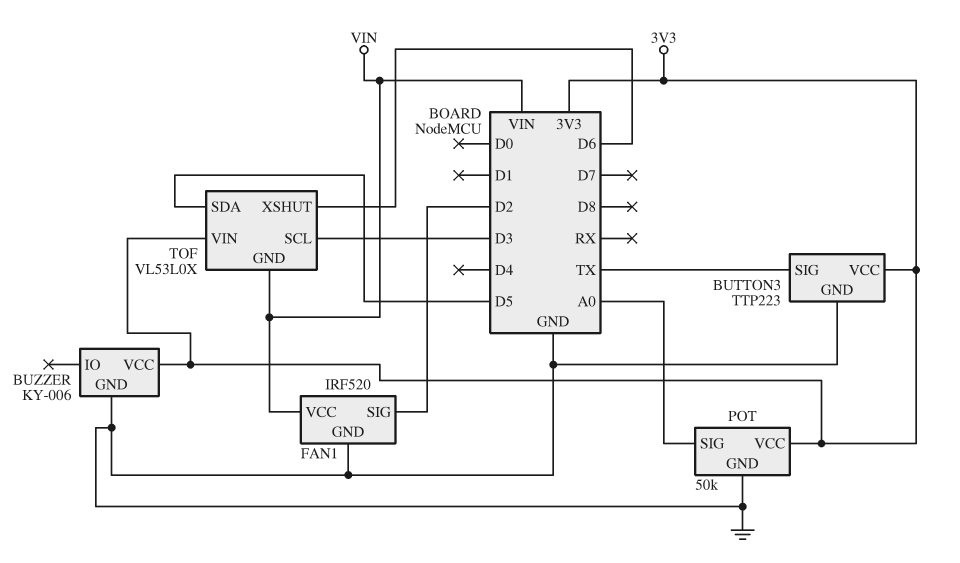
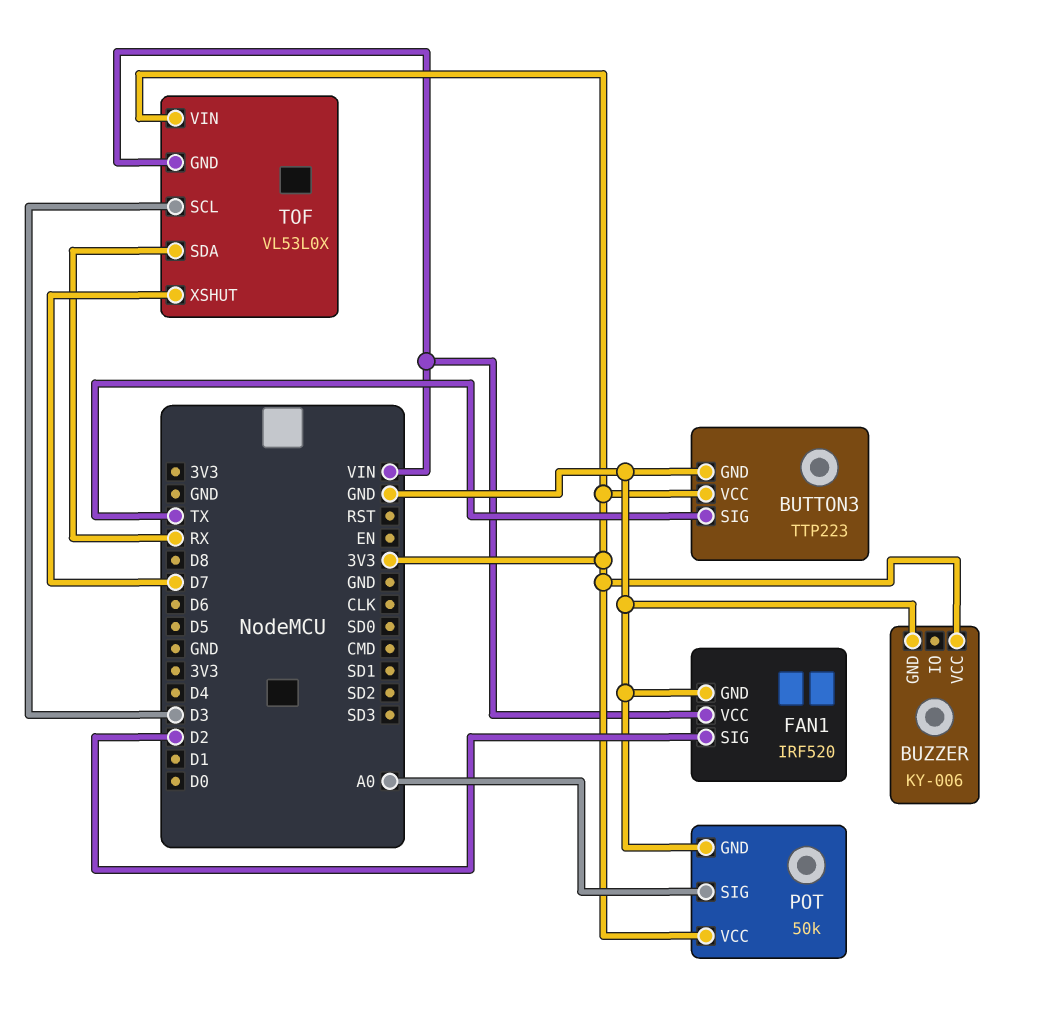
TOF pin SDA: D5 -> RX
TOF pin XSHUT: D6 -> D7

